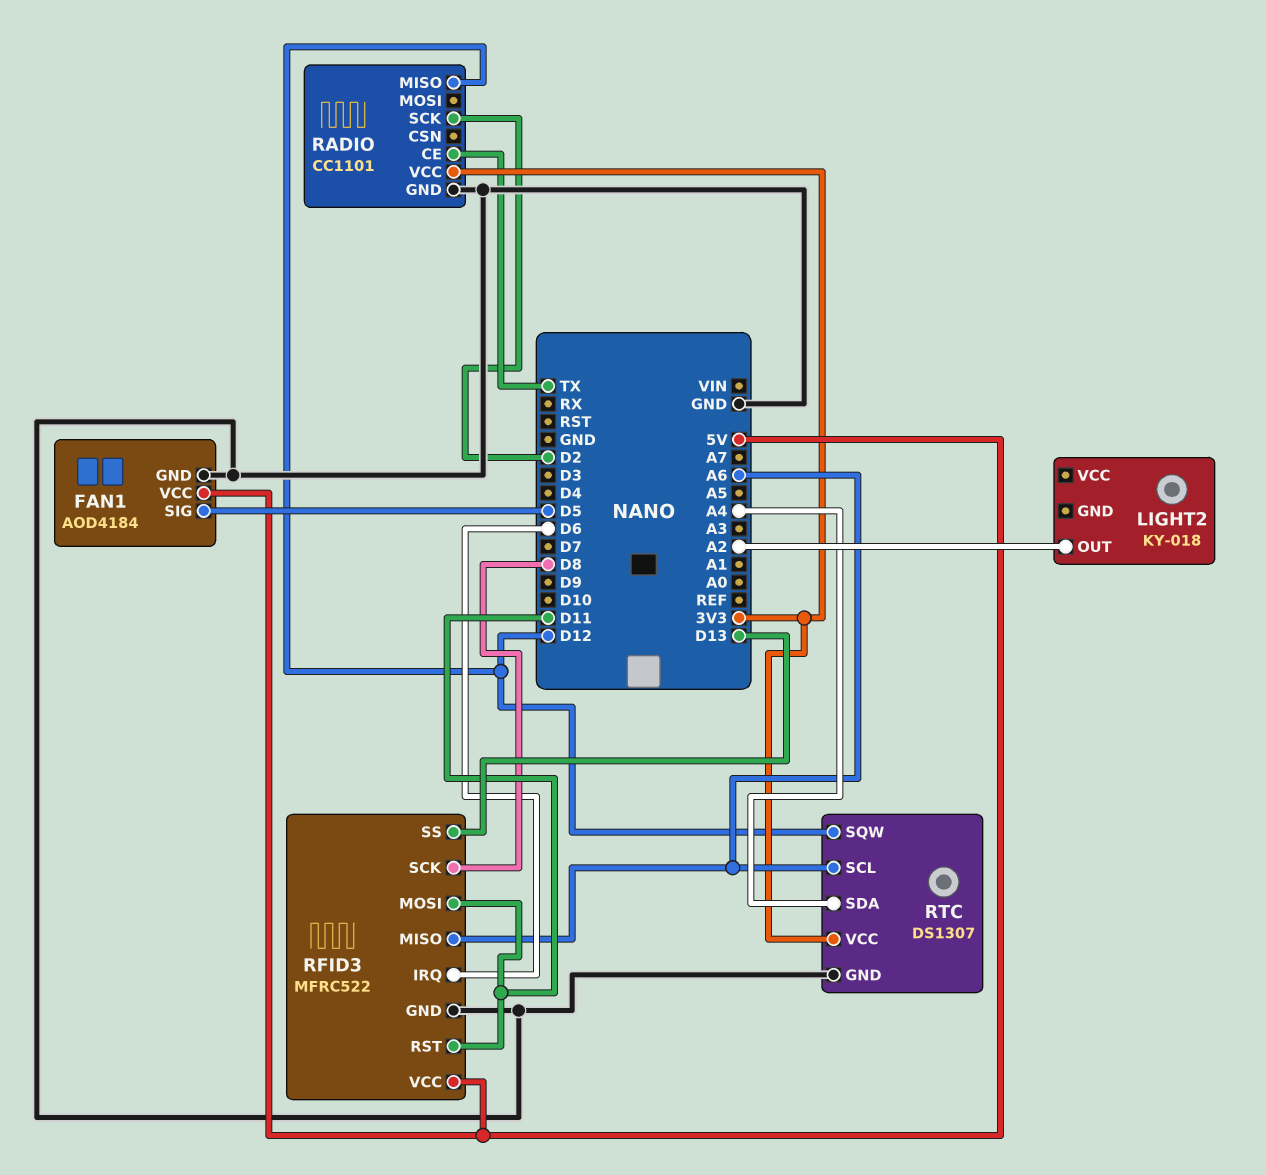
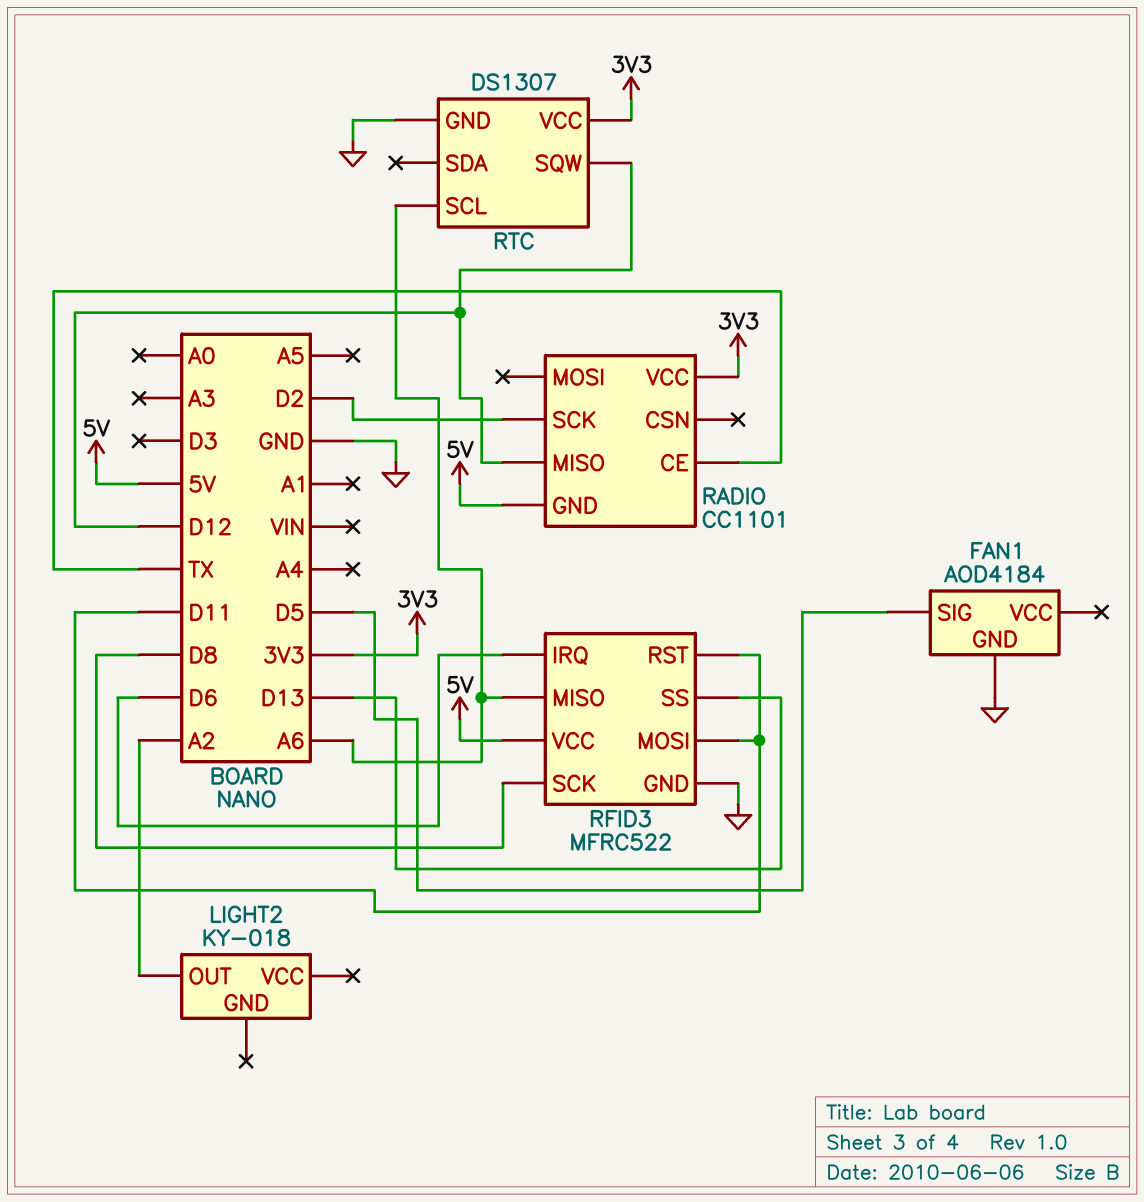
FAN1 pin VCC: 5V -> none
RADIO pin GND: GND -> 5V
RTC pin SDA: A4 -> none

